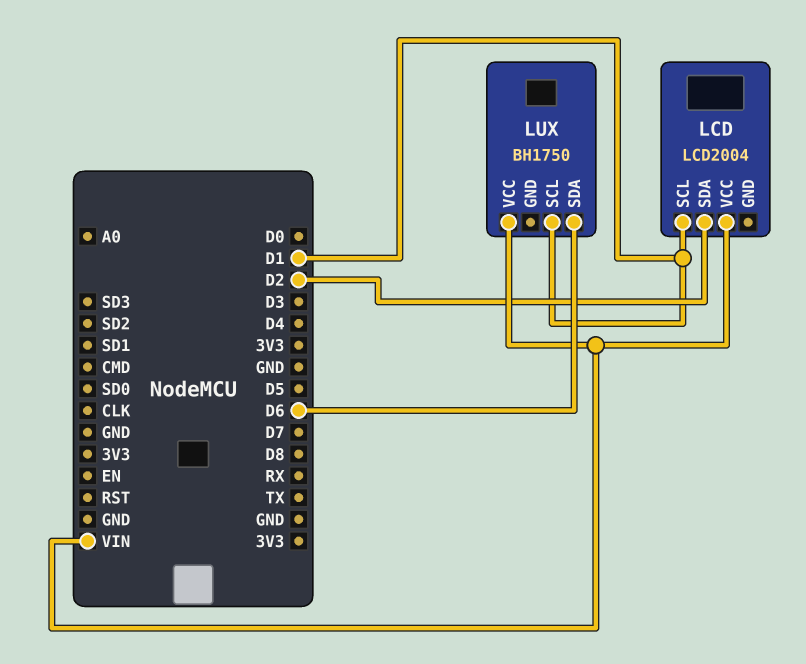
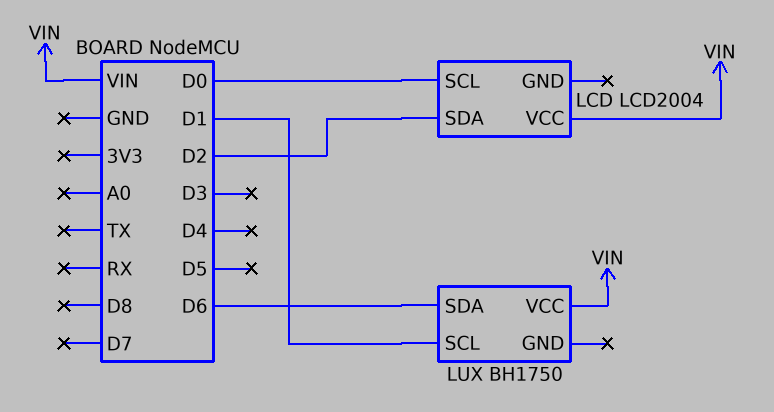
LCD pin SCL: D1 -> D0

